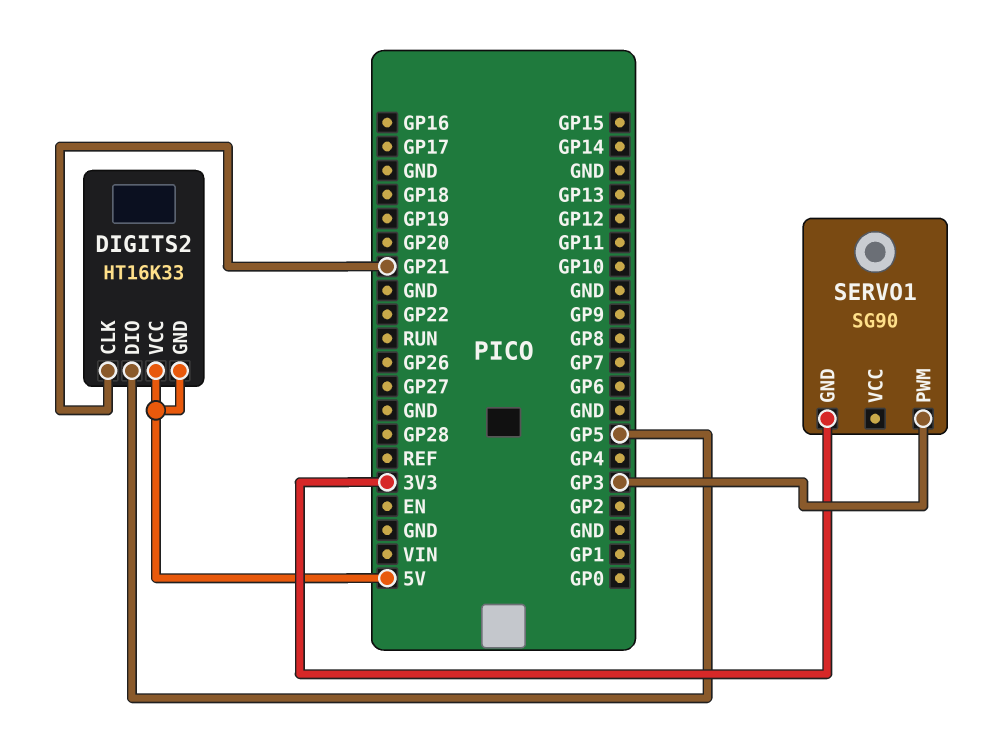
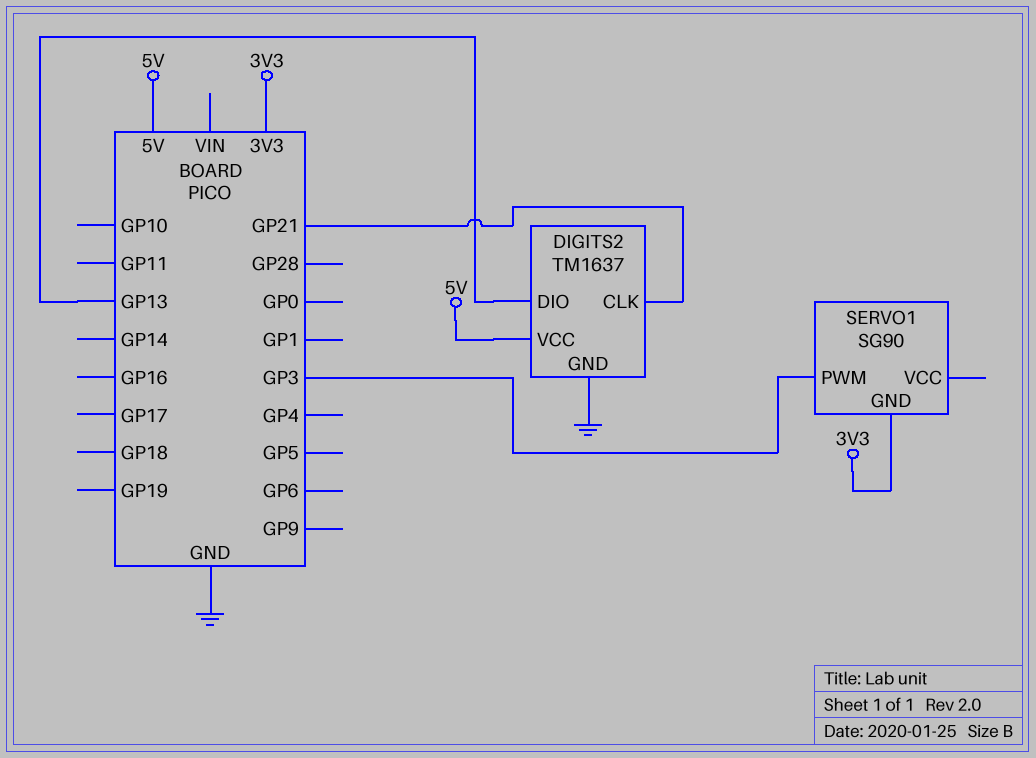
DIGITS2: HT16K33 -> TM1637
DIGITS2 pin DIO: GP5 -> GP13
DIGITS2 pin GND: 5V -> GND

